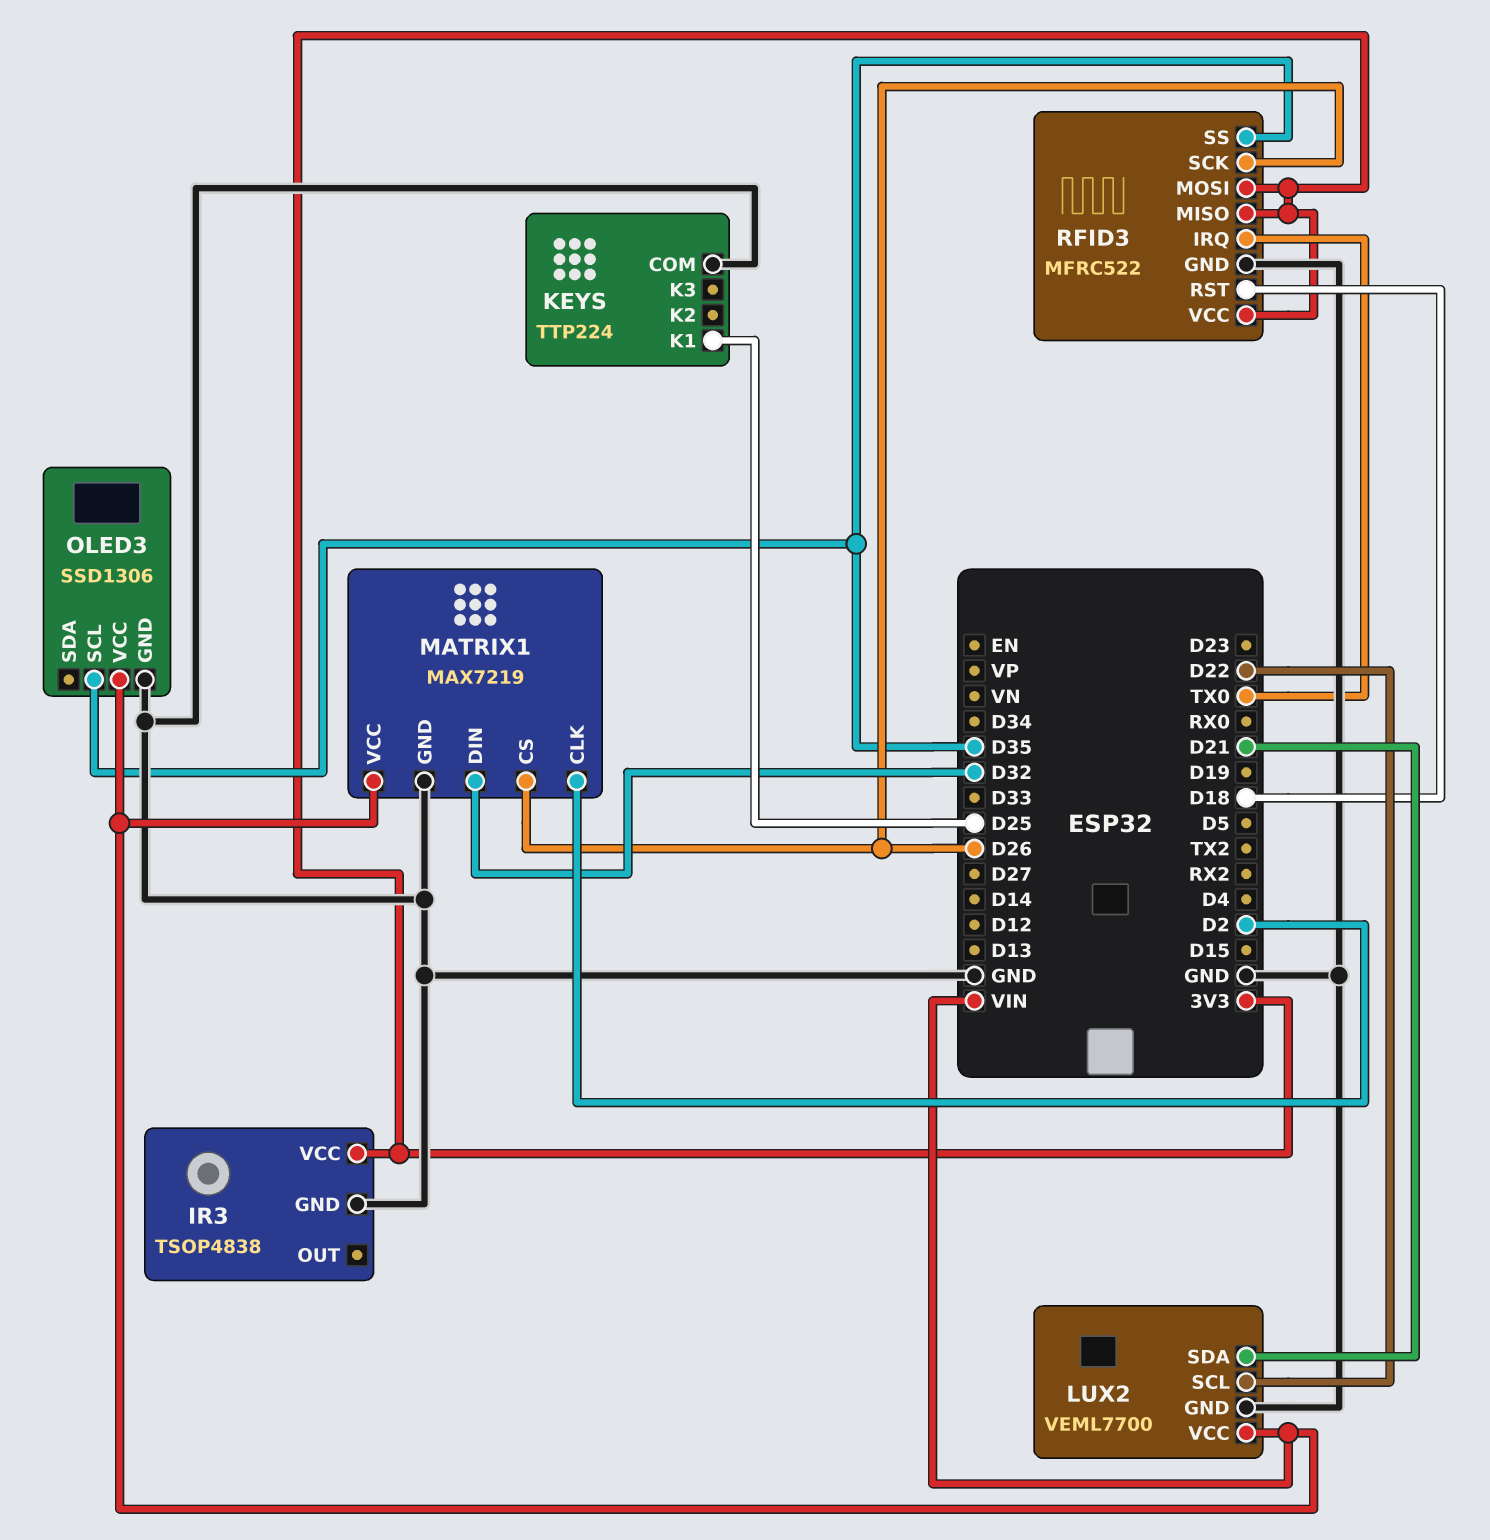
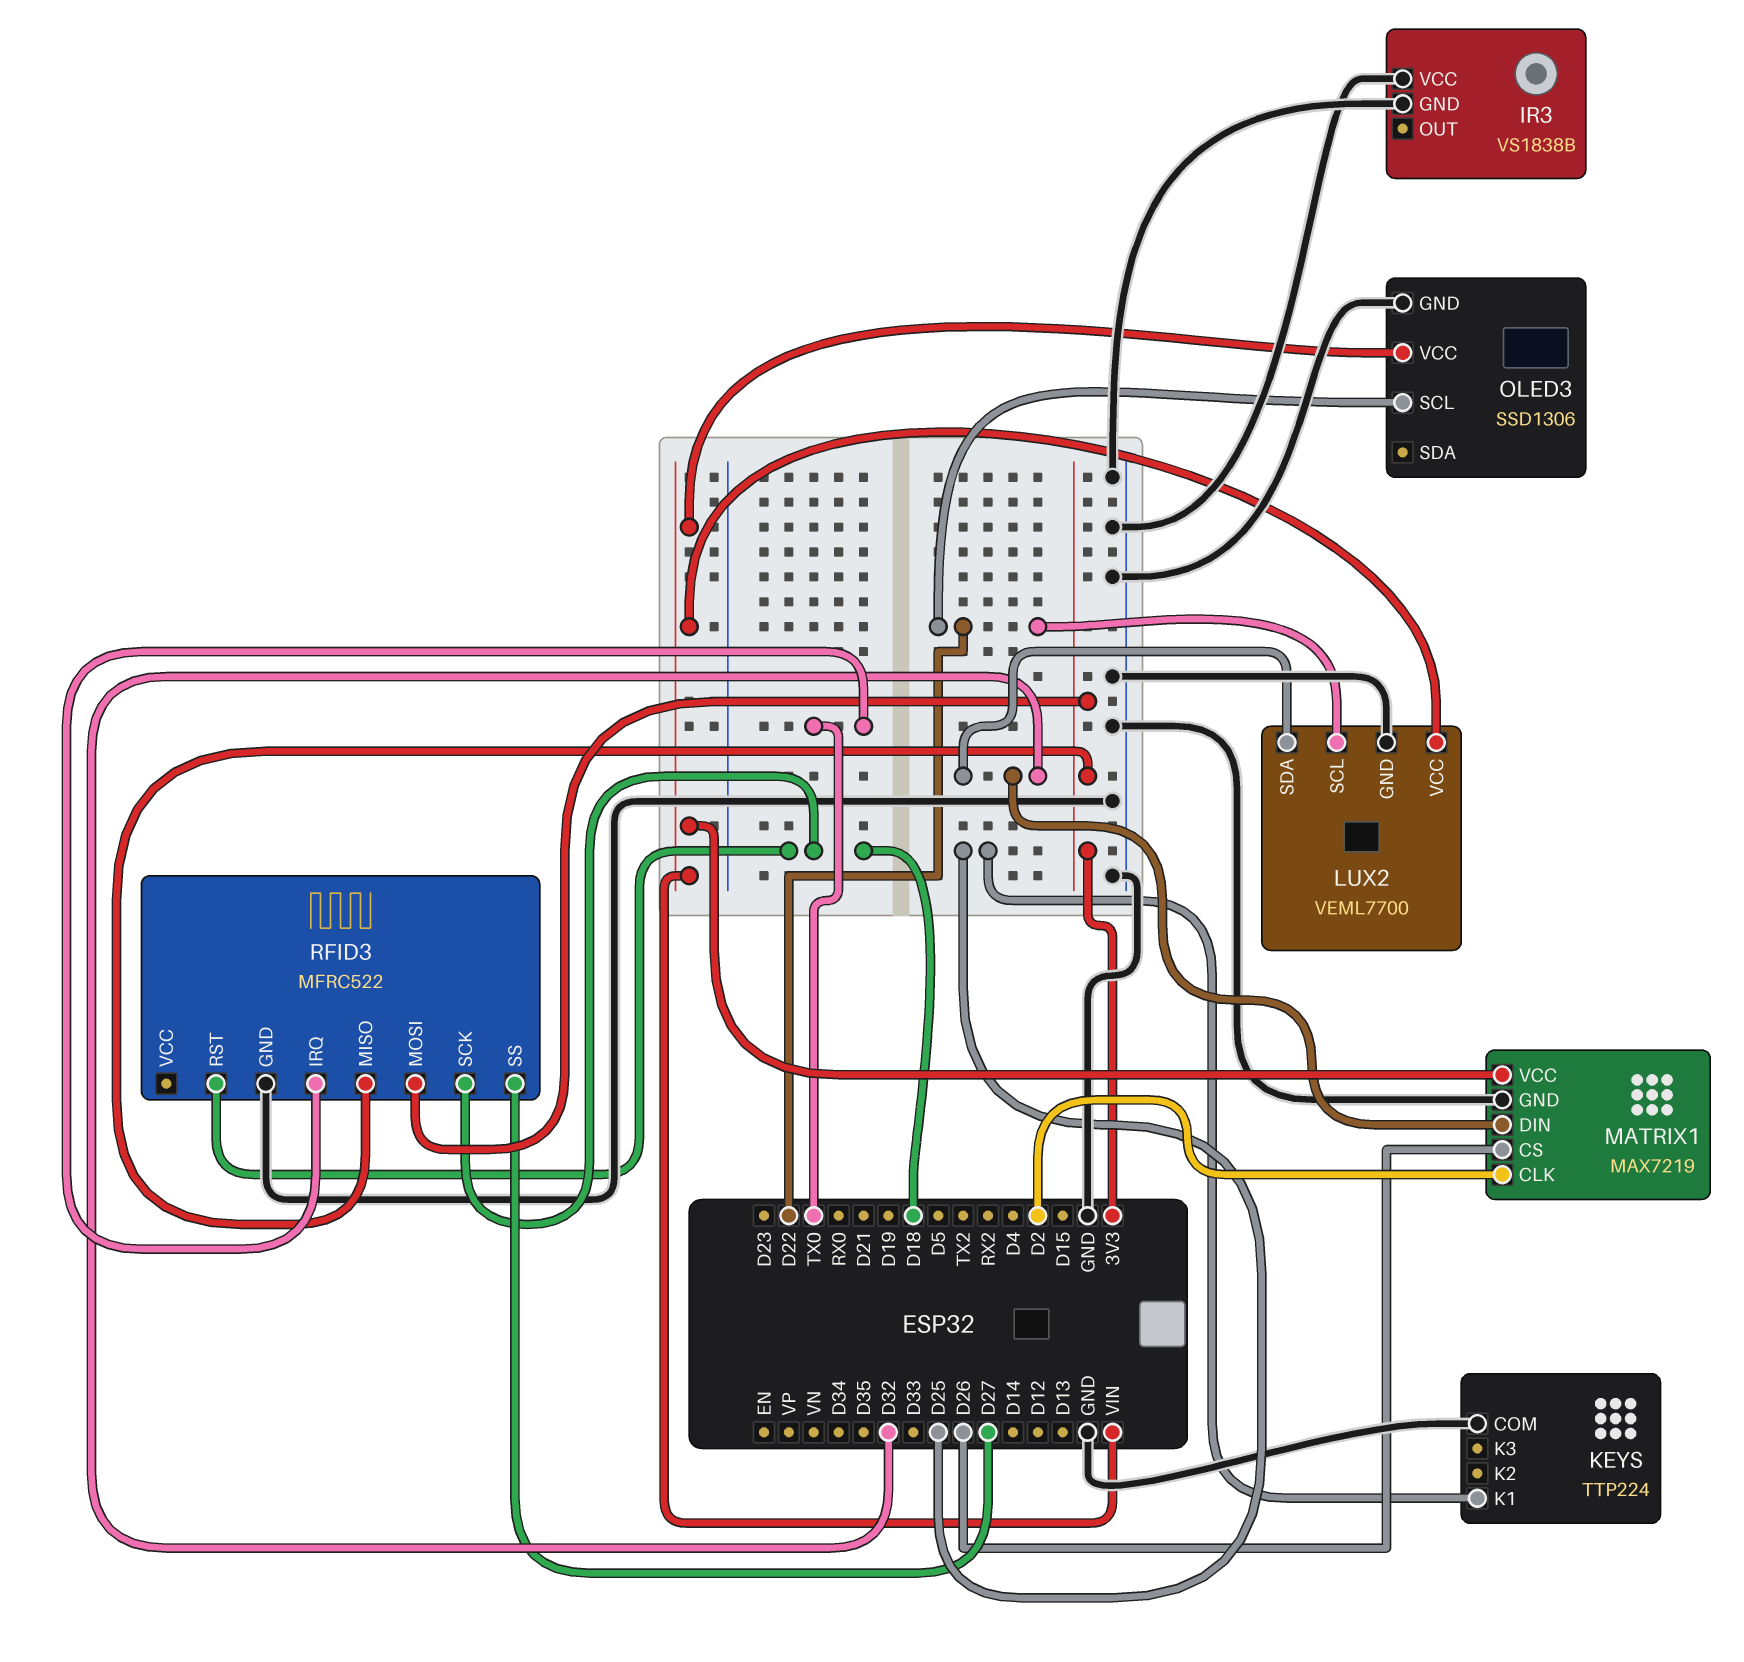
IR3: TSOP4838 -> VS1838B
IR3 pin VCC: 3V3 -> GND
LUX2 pin SDA: D21 -> D32
OLED3 pin SCL: D35 -> D22
RFID3 pin SCK: D26 -> D18
RFID3 pin SS: D35 -> D27
RFID3 pin VCC: 3V3 -> none

